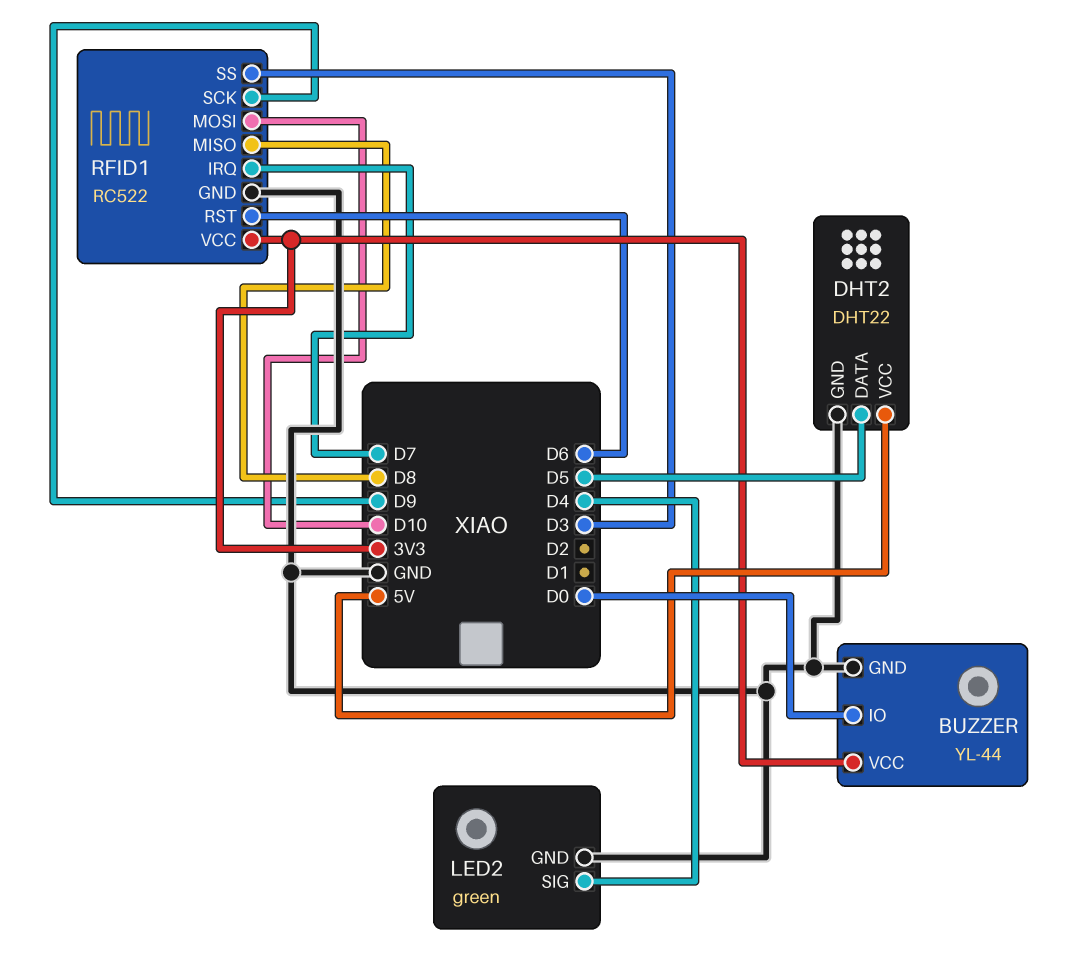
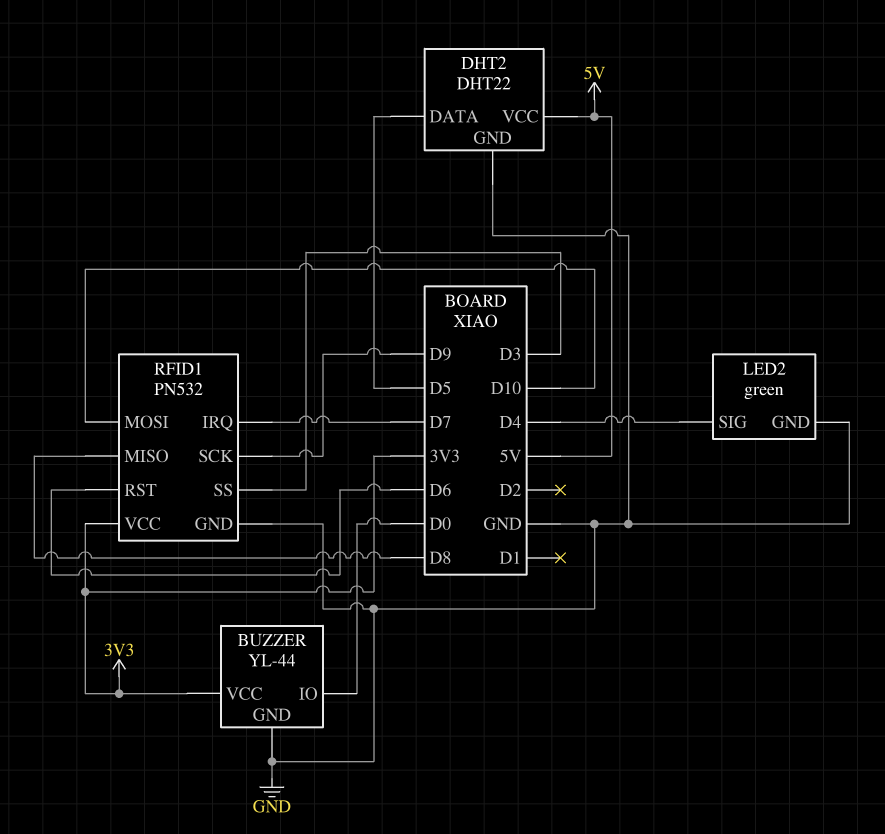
RFID1: RC522 -> PN532

